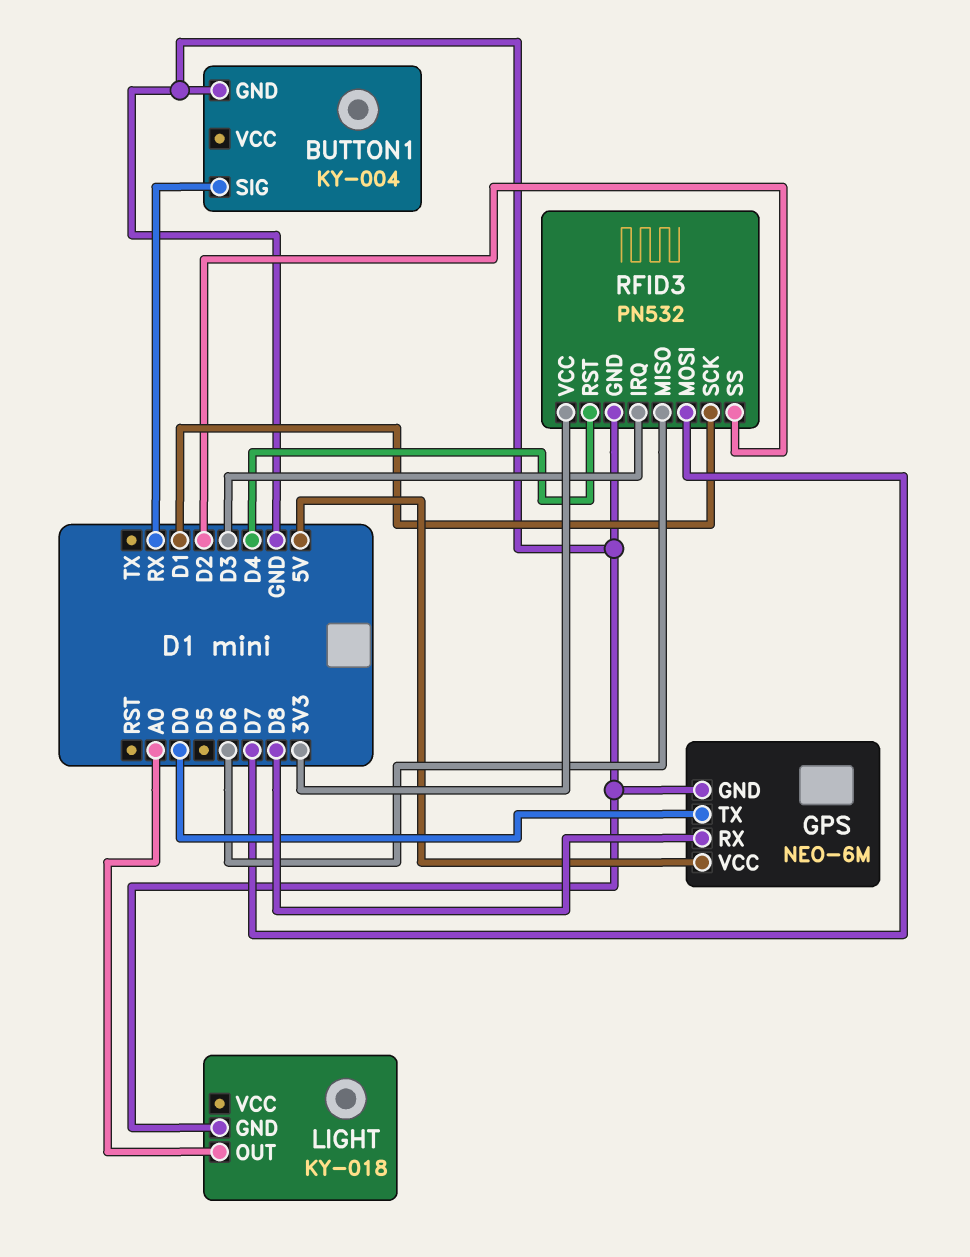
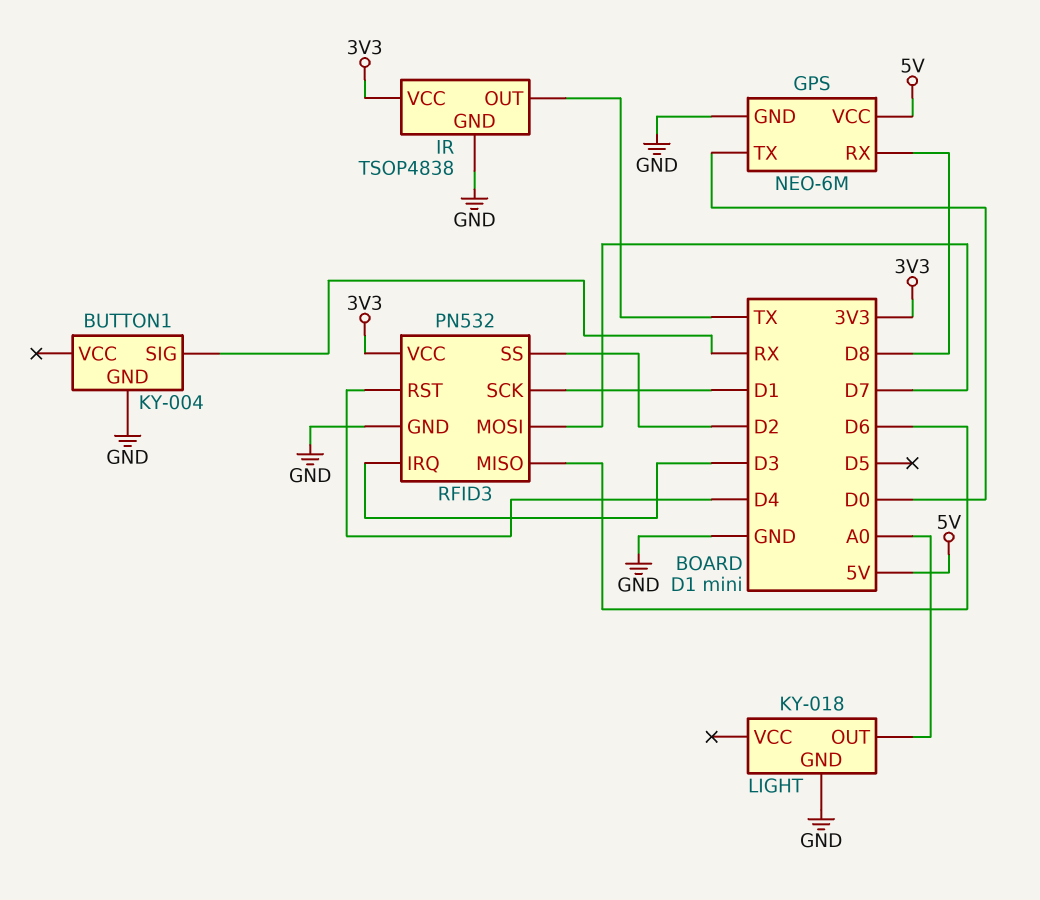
IR: none -> TSOP4838
IR pin GND: none -> GND
IR pin OUT: none -> TX
IR pin VCC: none -> 3V3

